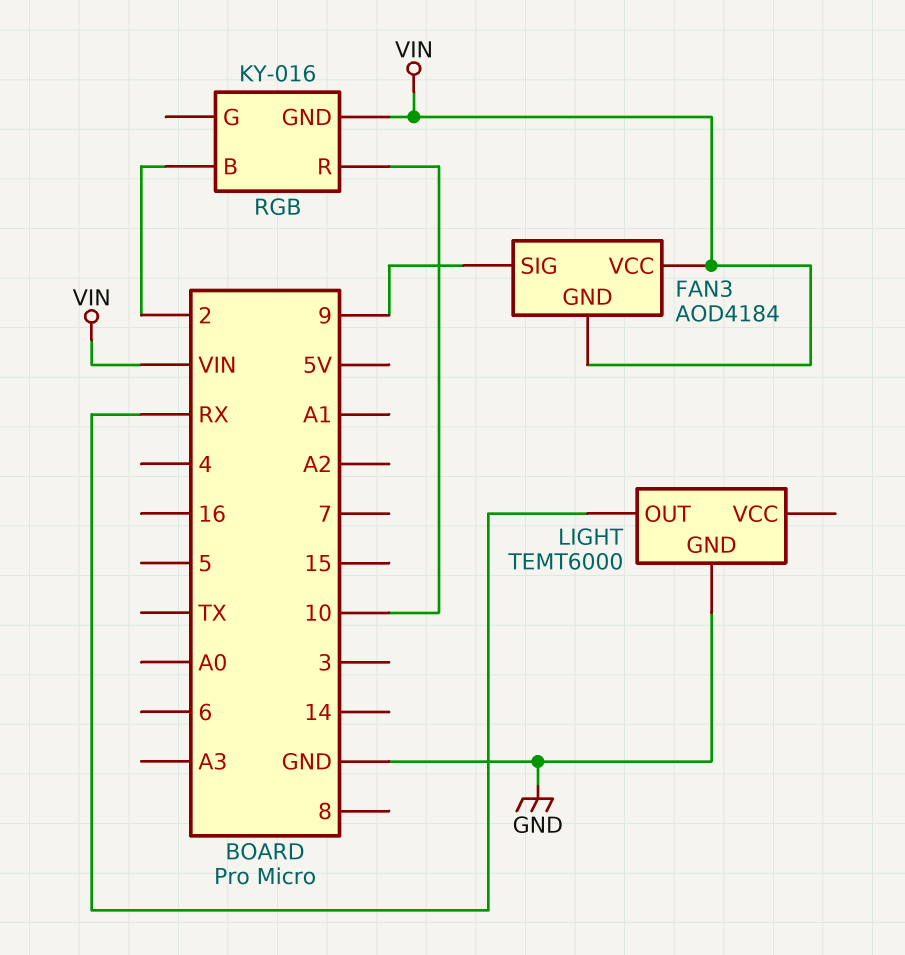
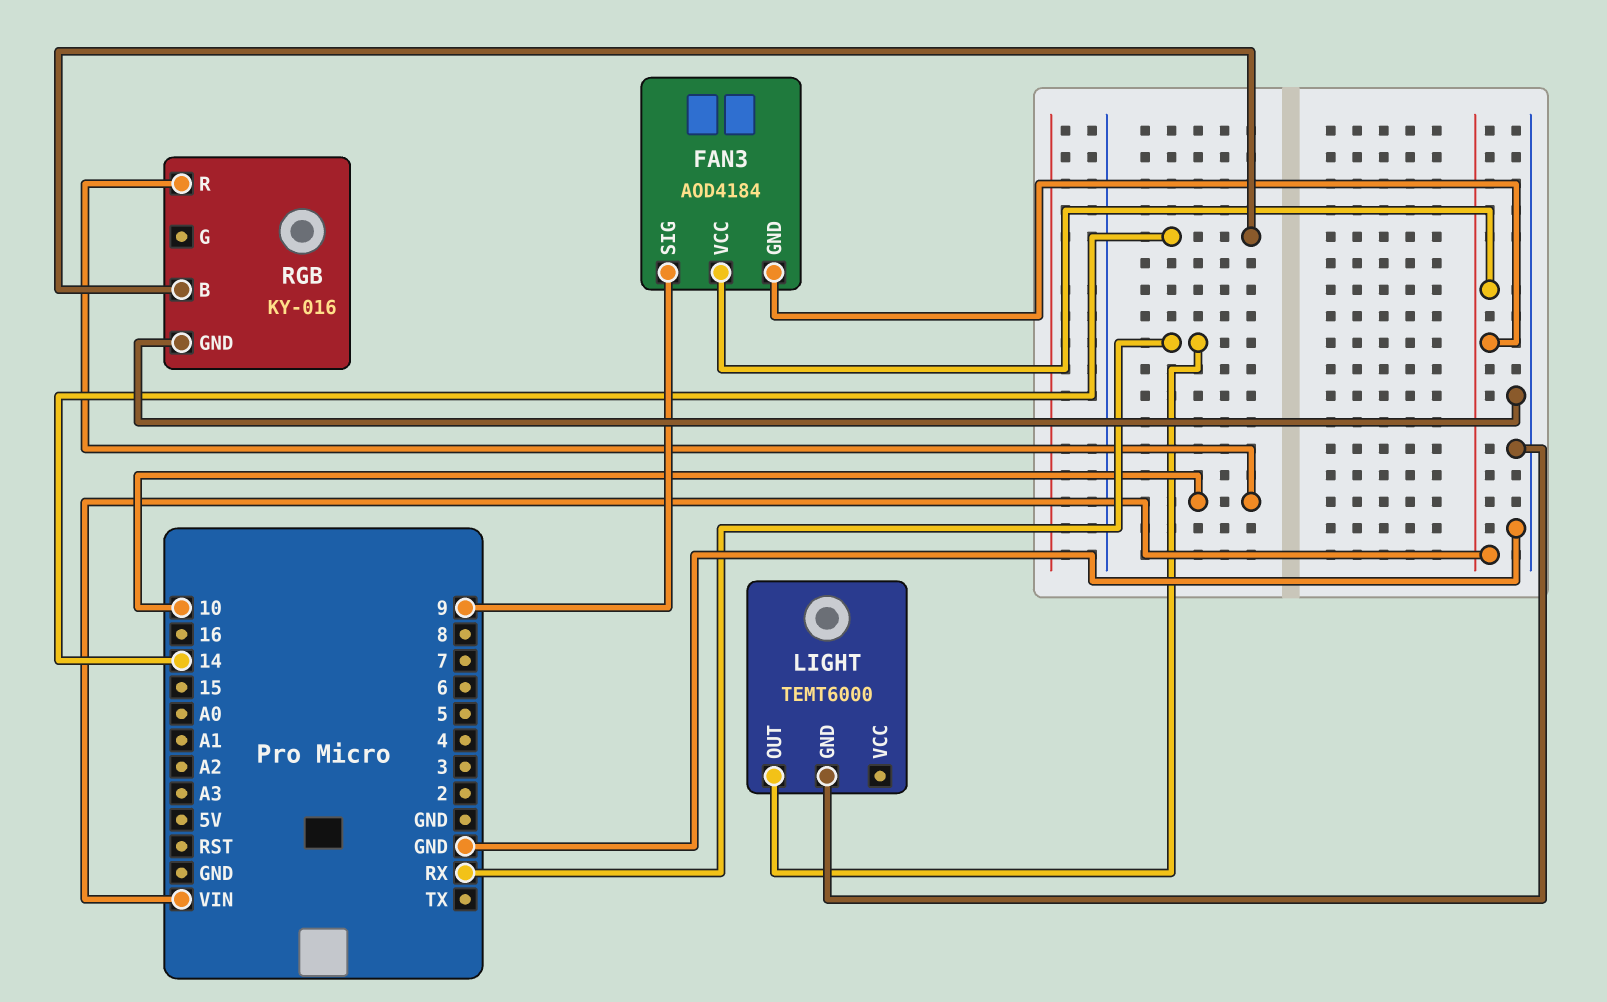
RGB pin B: 2 -> 14
RGB pin GND: VIN -> GND

